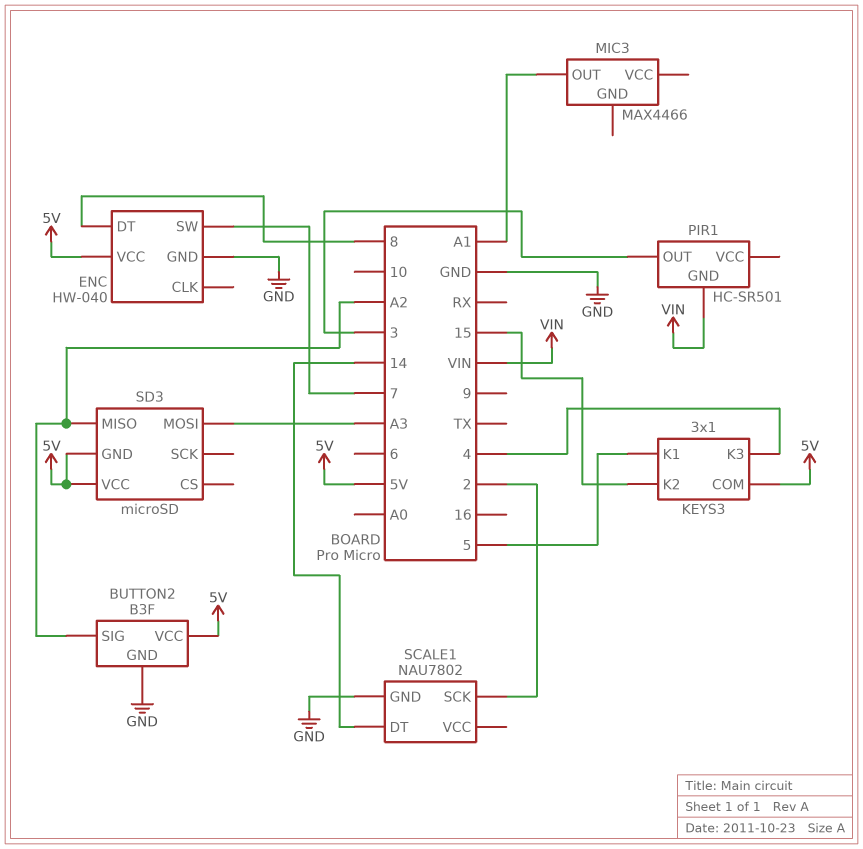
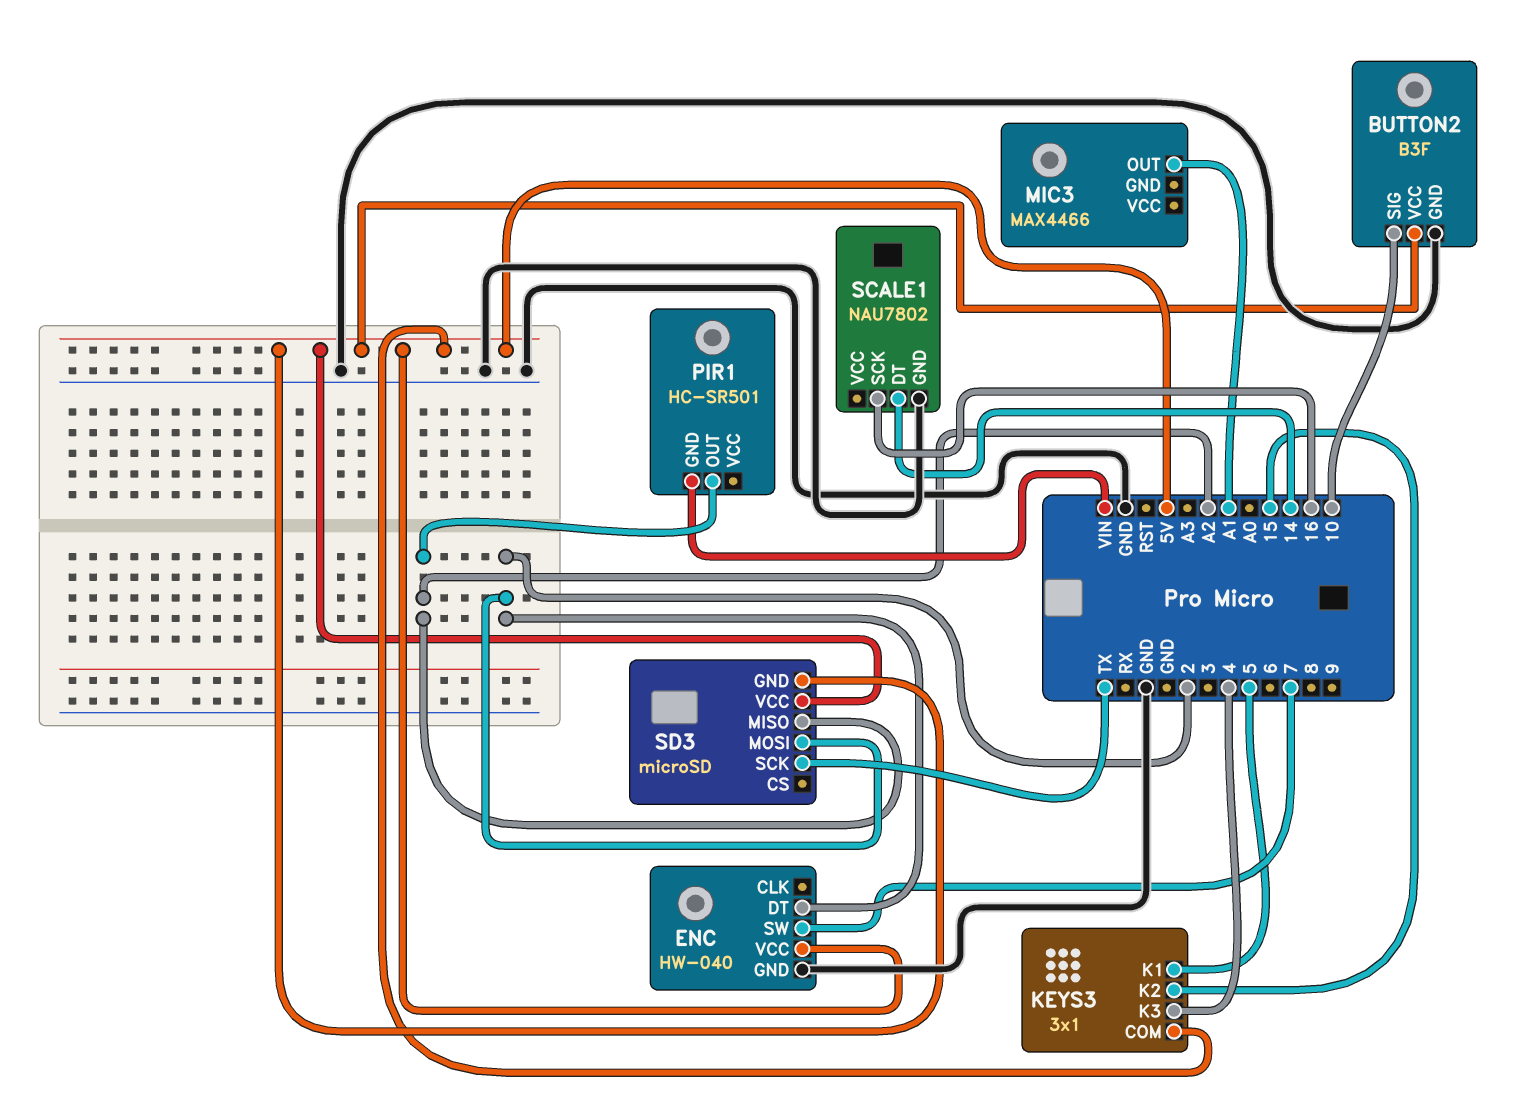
BUTTON2 pin SIG: A2 -> 10
ENC pin DT: 8 -> 2
PIR1 pin OUT: 3 -> A2
SCALE1 pin SCK: 2 -> 16
SD3 pin MOSI: A3 -> 2
SD3 pin SCK: none -> TX

